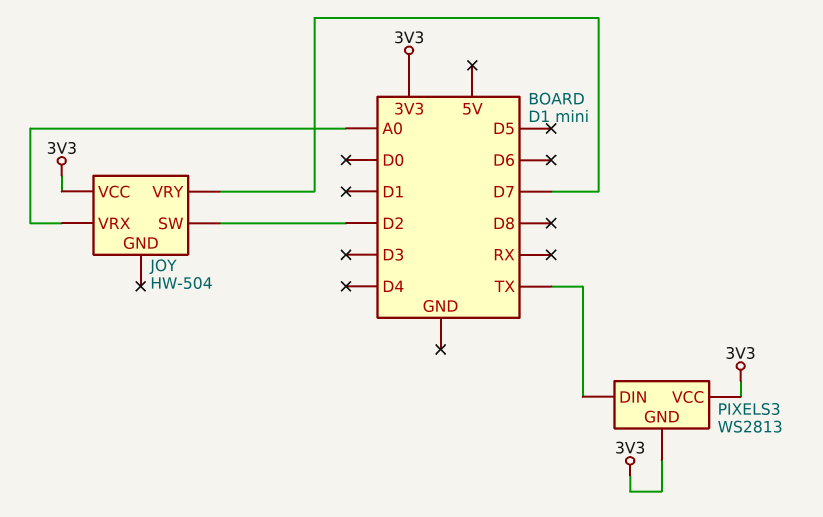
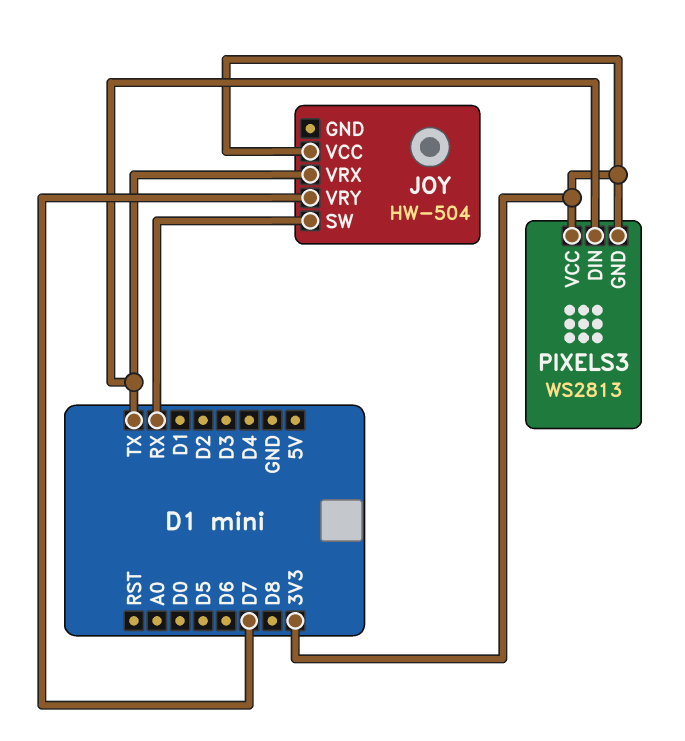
JOY pin SW: D2 -> RX
JOY pin VRX: A0 -> TX

